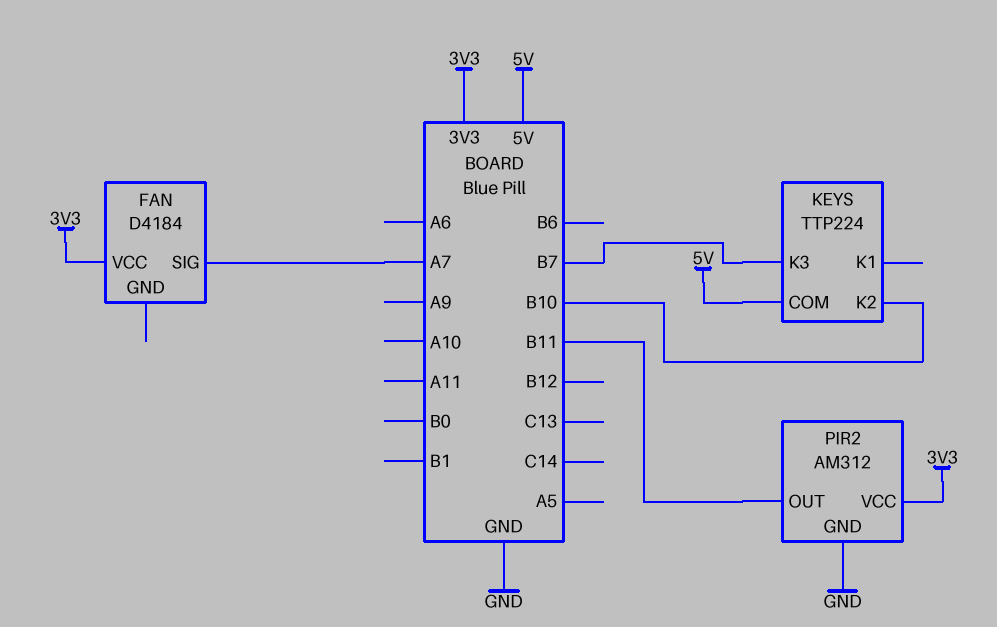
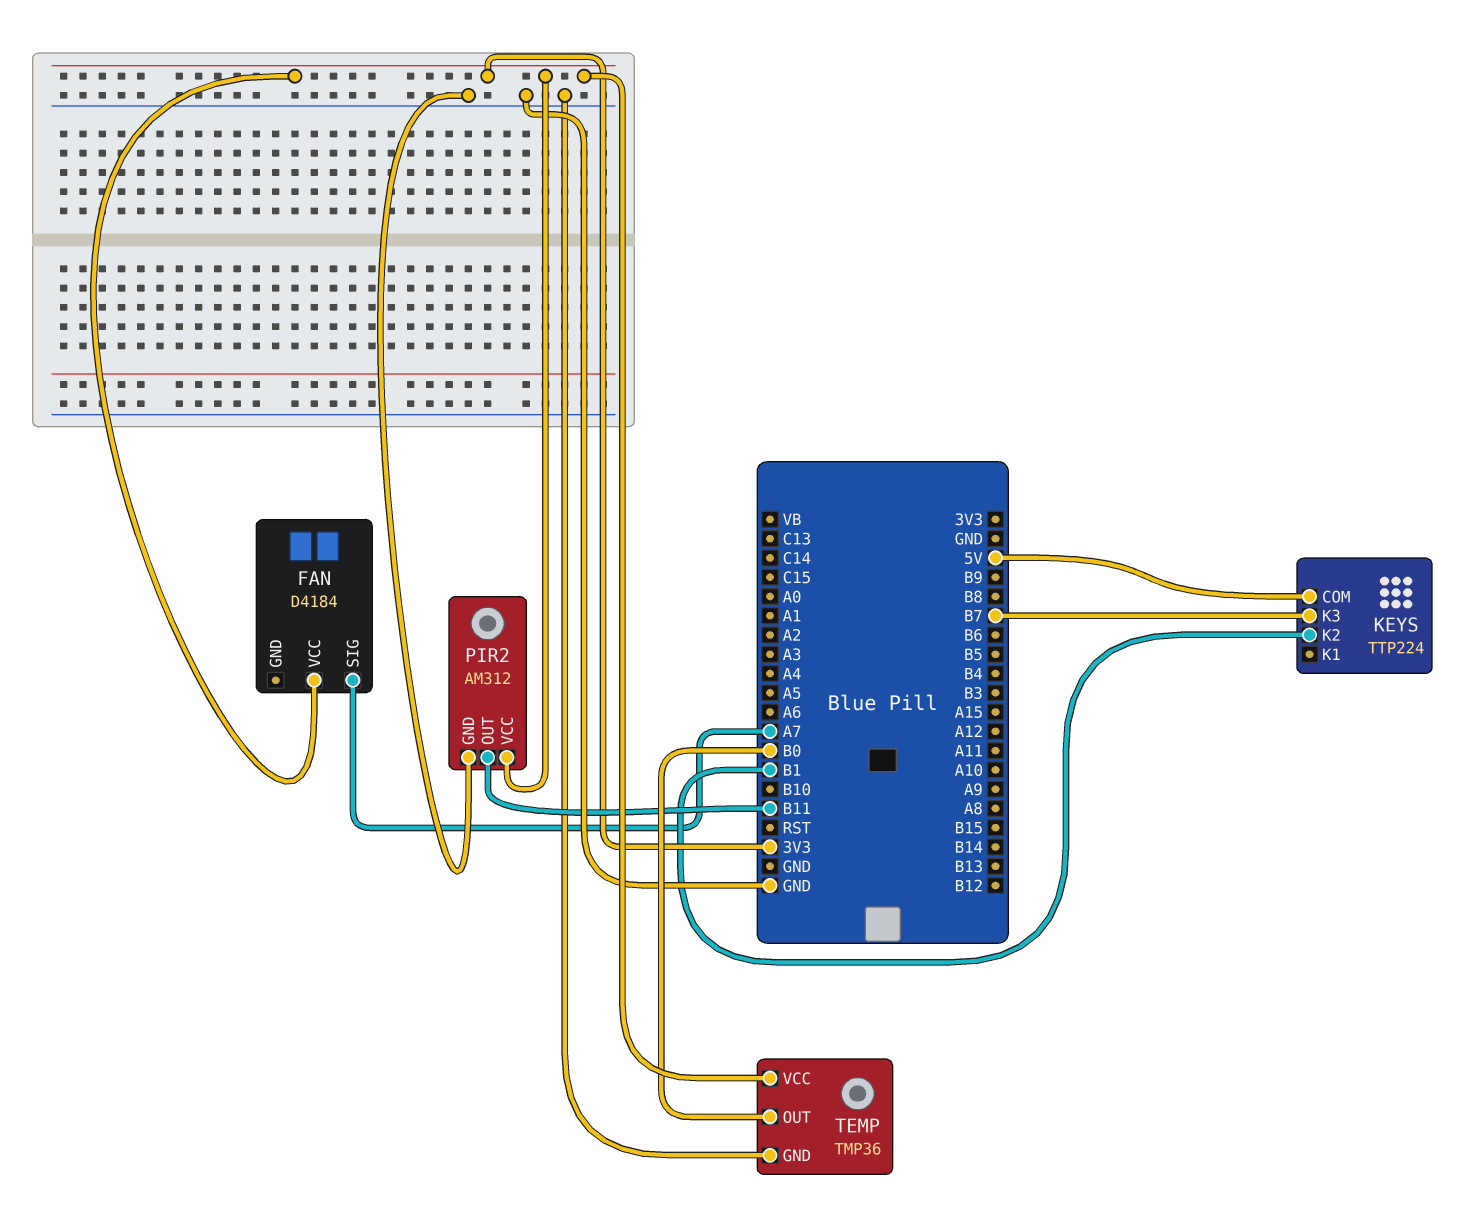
KEYS pin K2: B10 -> B1
TEMP: none -> TMP36
TEMP pin GND: none -> GND
TEMP pin OUT: none -> B0
TEMP pin VCC: none -> 3V3

